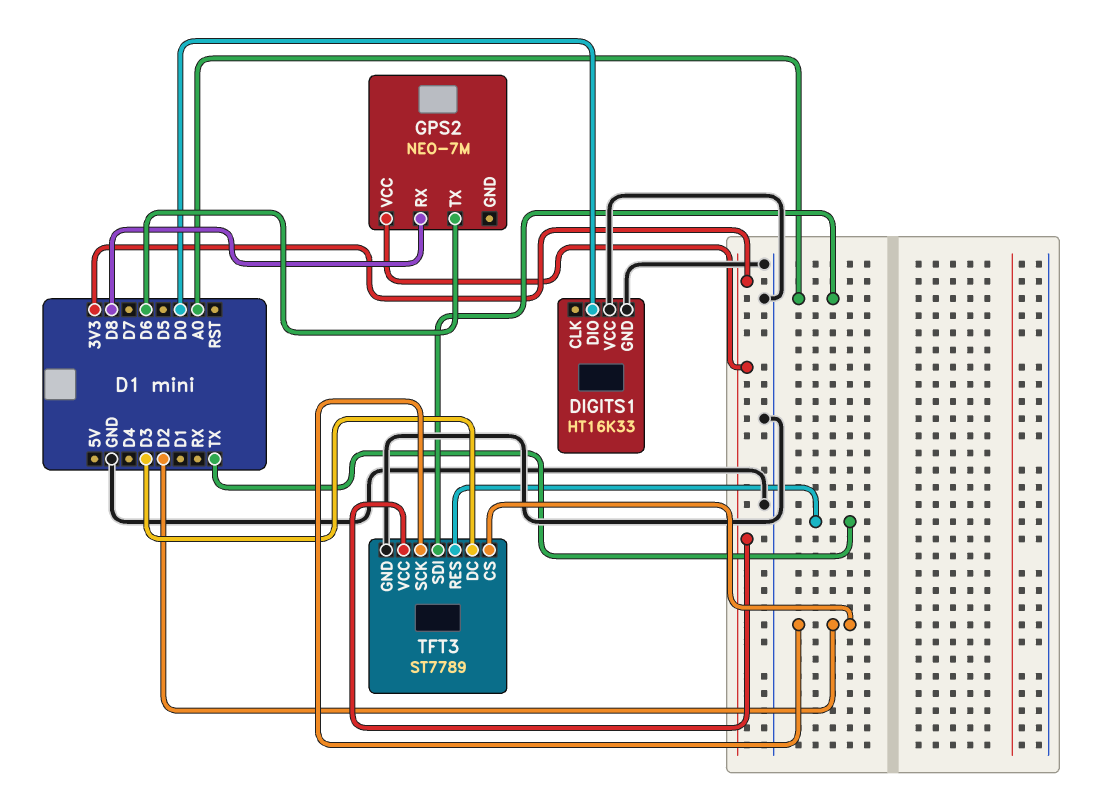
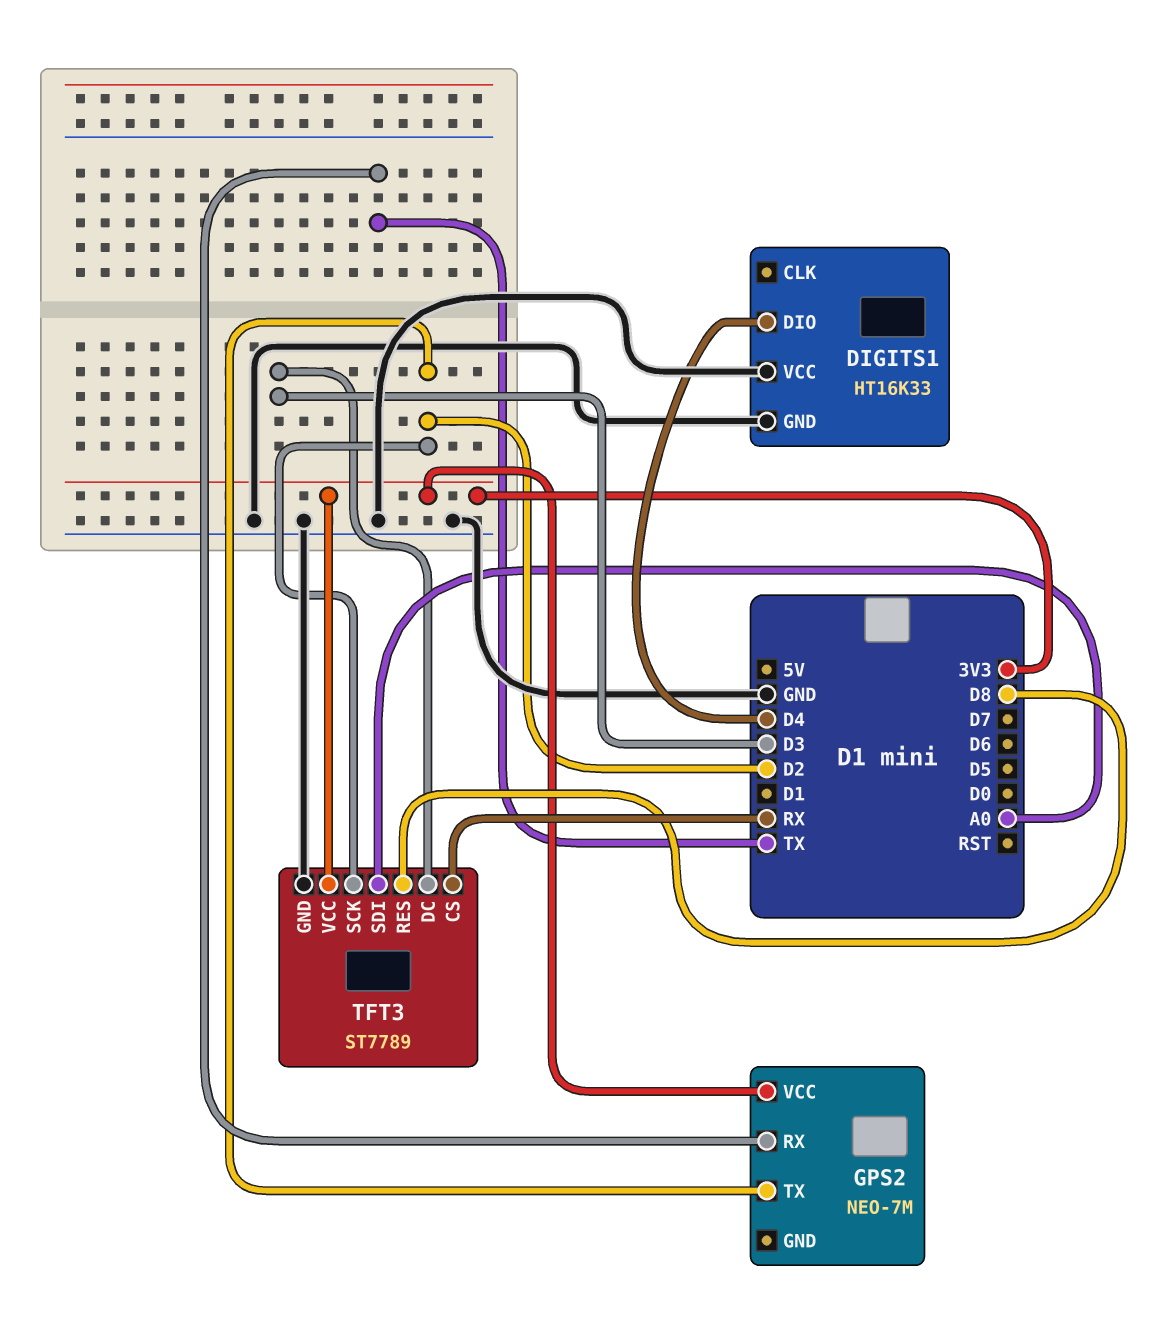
DIGITS1 pin DIO: D0 -> D4
GPS2 pin RX: D8 -> TX
GPS2 pin TX: D6 -> D2
TFT3 pin CS: D2 -> RX
TFT3 pin RES: TX -> D8

